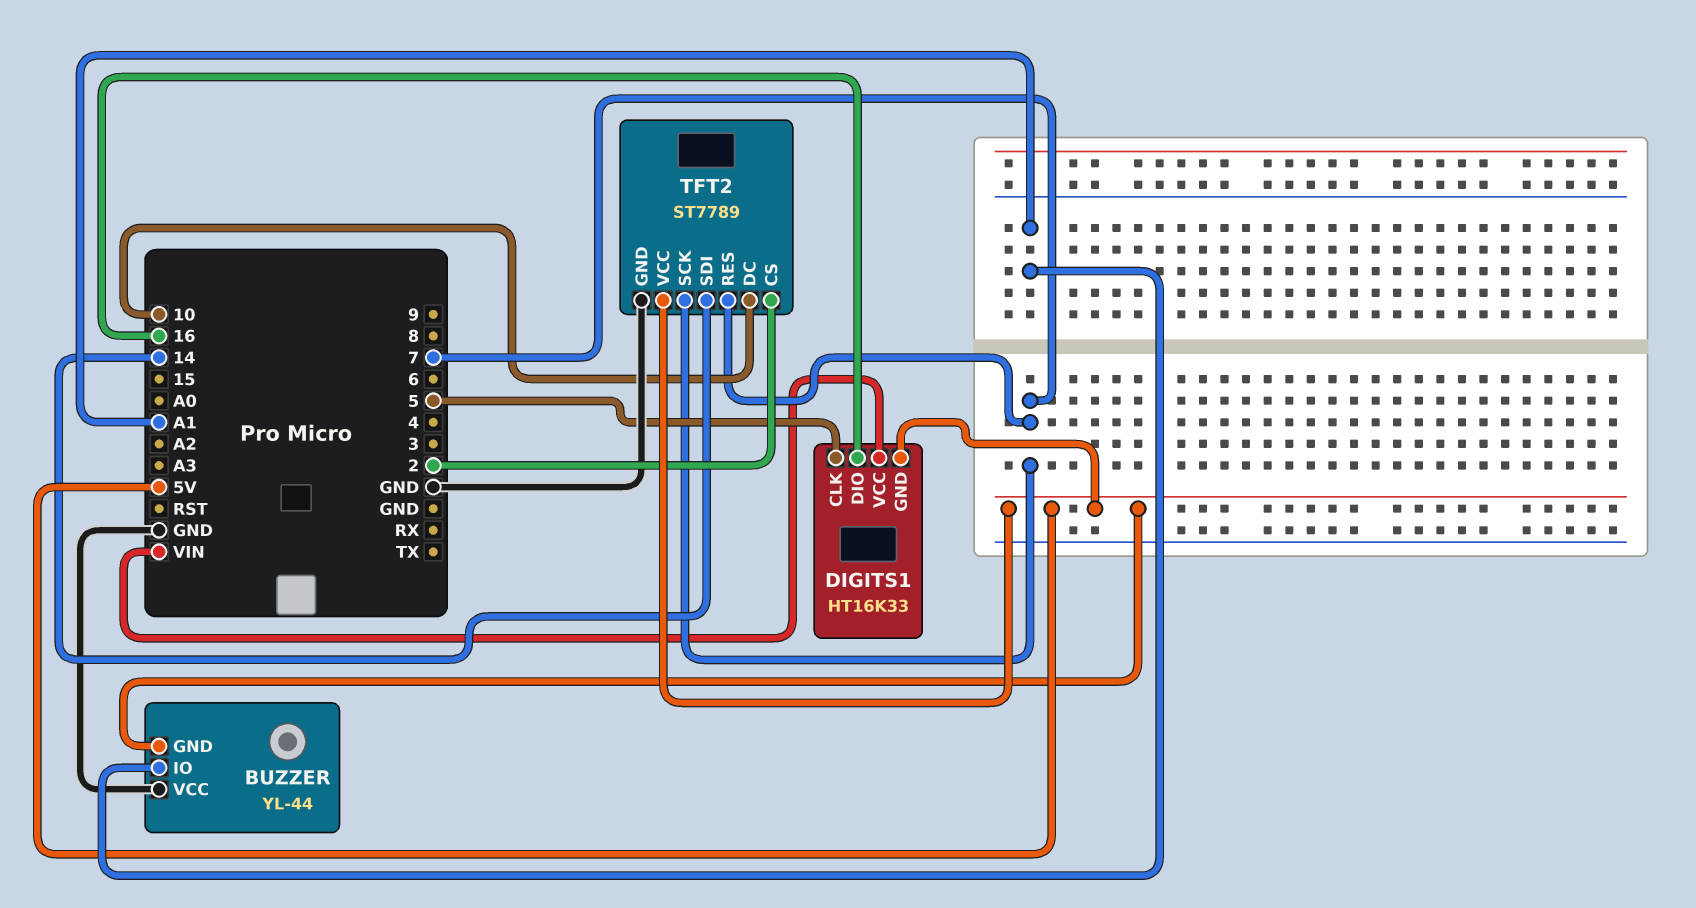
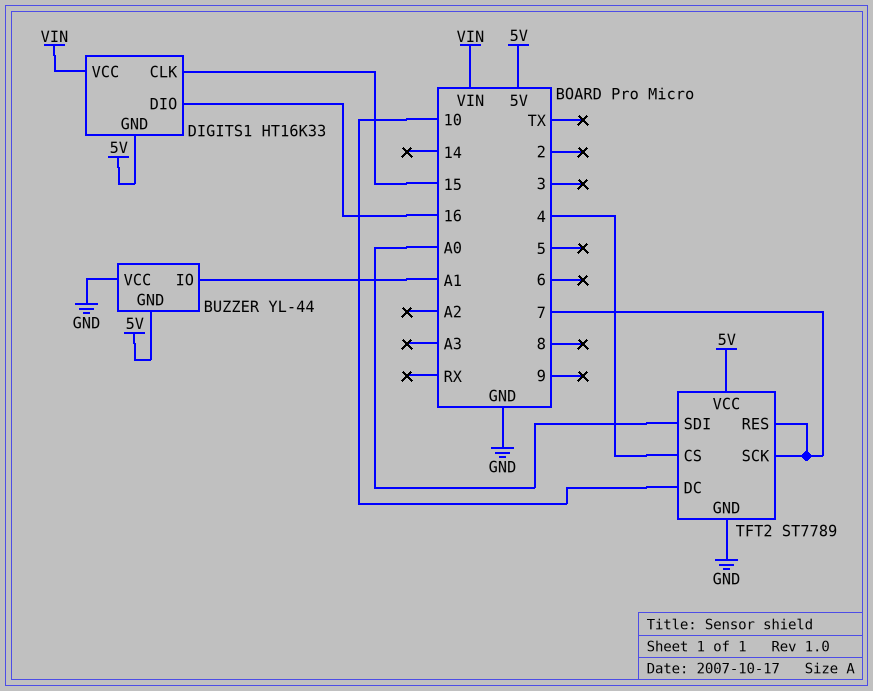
DIGITS1 pin CLK: 5 -> 15
TFT2 pin CS: 2 -> 4
TFT2 pin SDI: 14 -> A0

